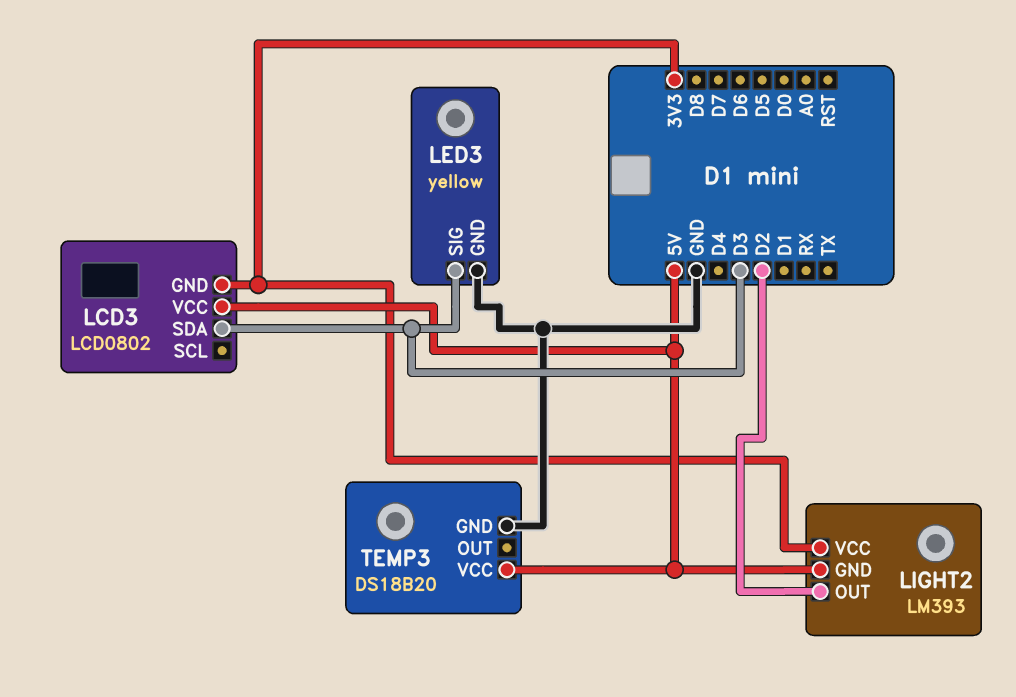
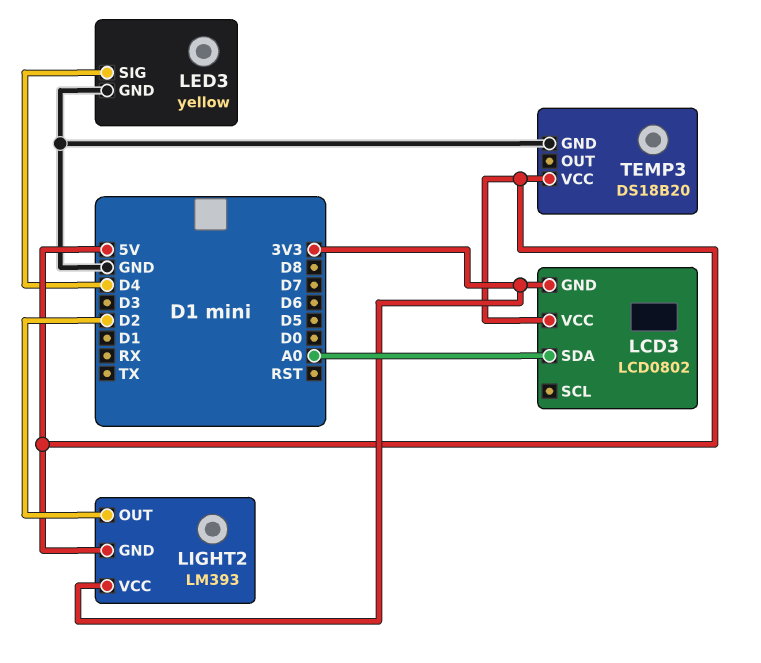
LCD3 pin SDA: D3 -> A0
LED3 pin SIG: D3 -> D4

